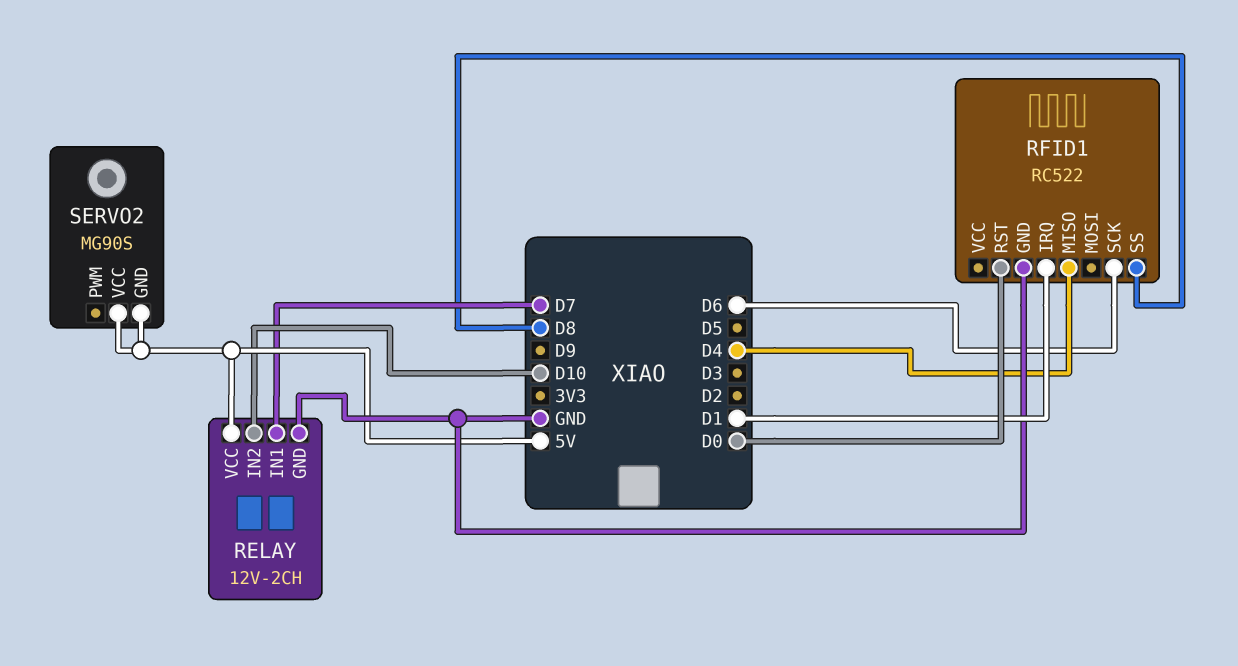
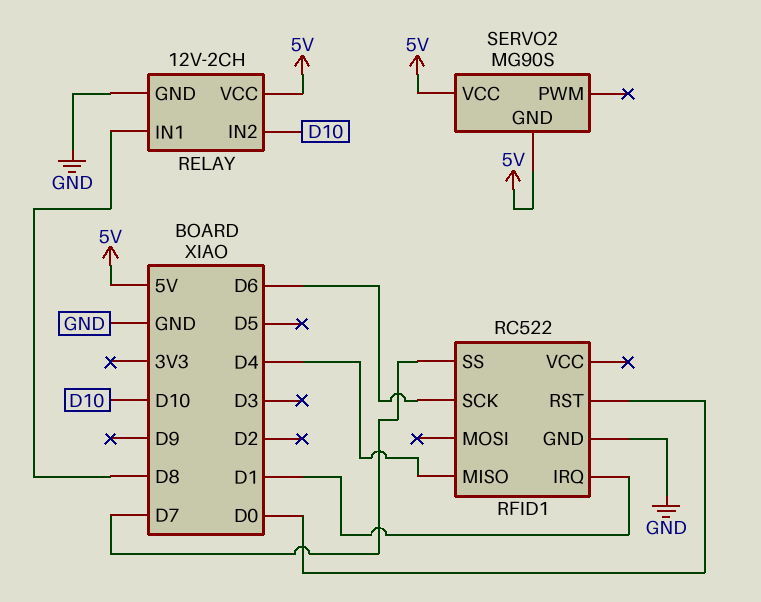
RELAY pin IN1: D7 -> D8
RFID1 pin SS: D8 -> D7

